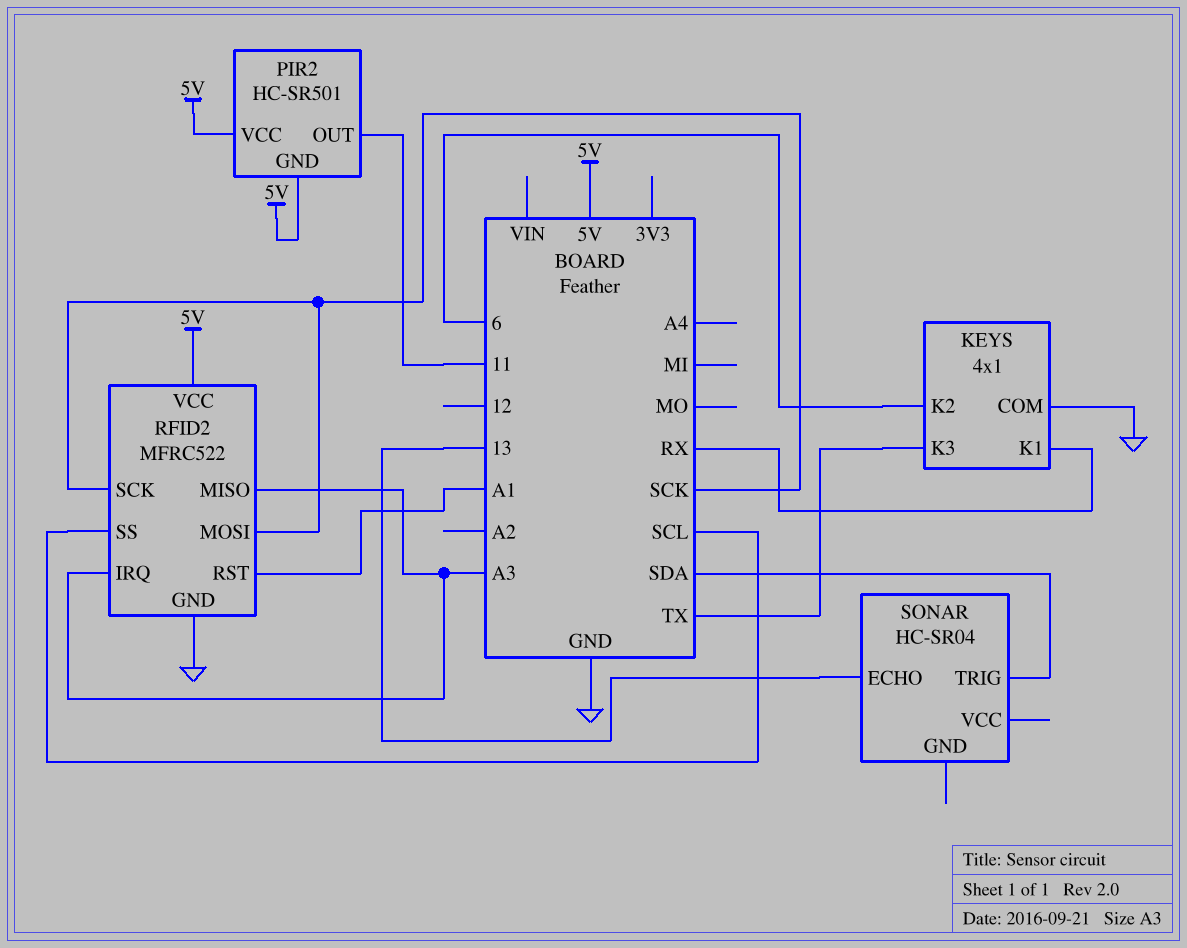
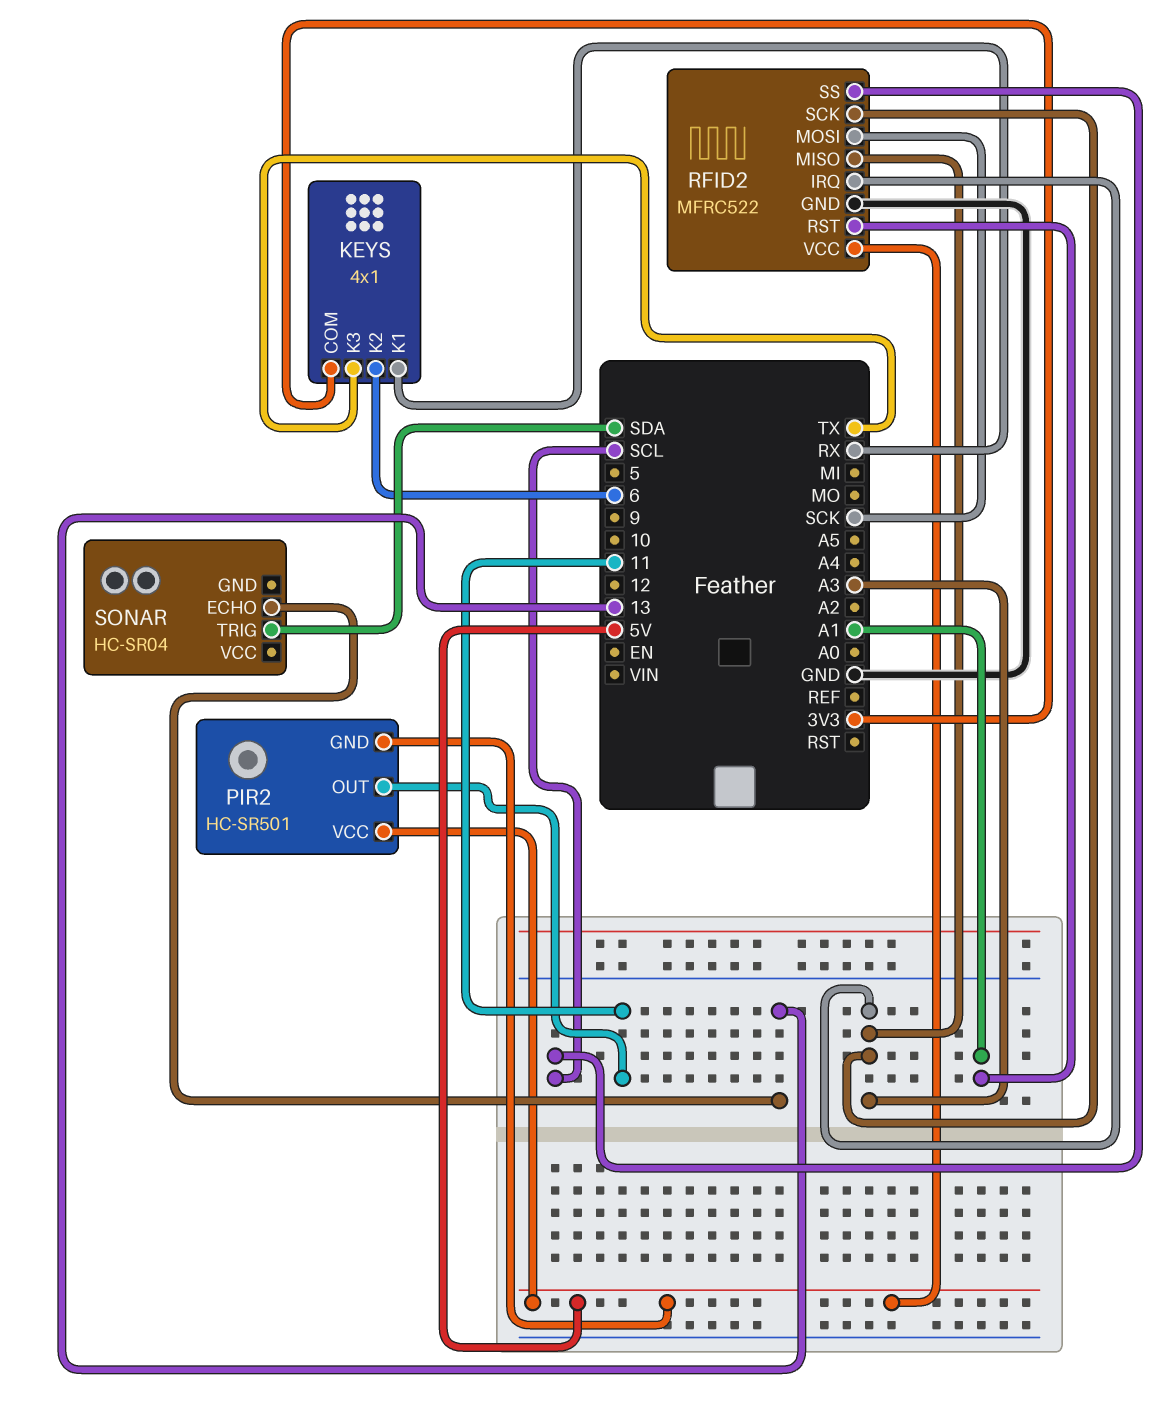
KEYS pin COM: GND -> 3V3
RFID2 pin SCK: SCK -> A3

